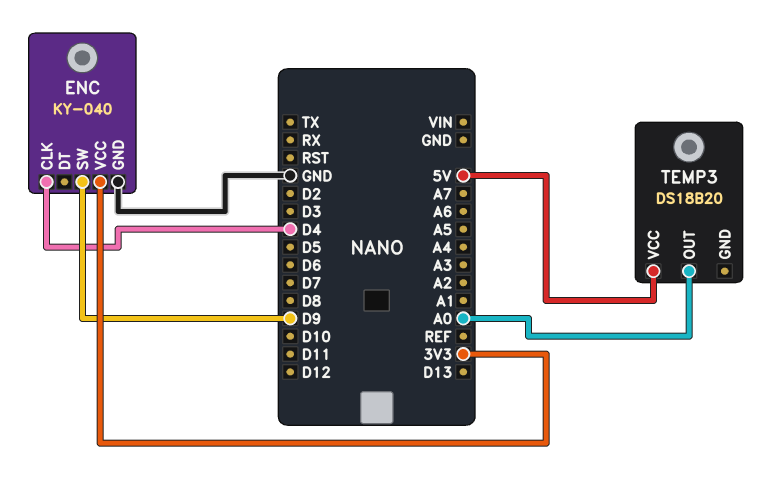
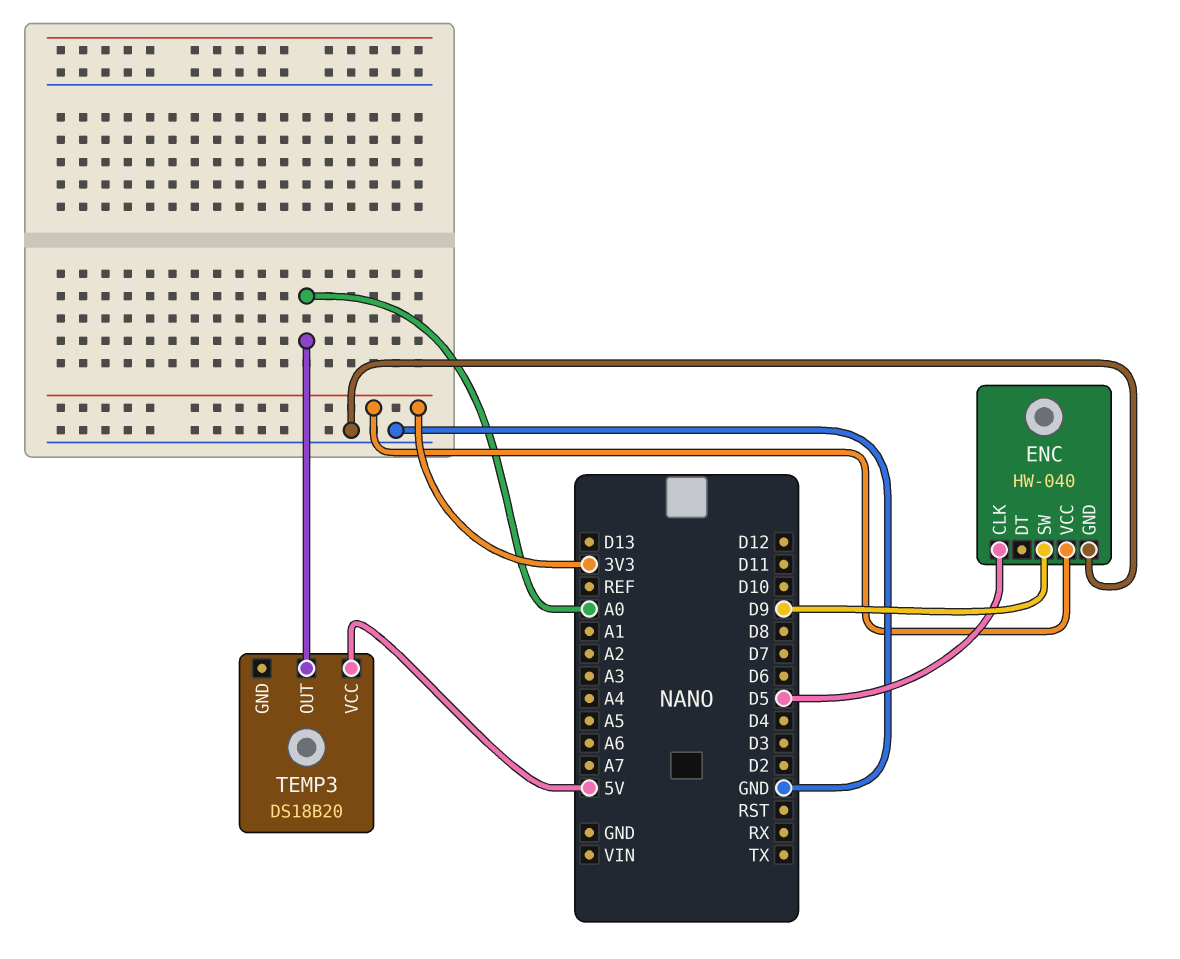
ENC: KY-040 -> HW-040
ENC pin CLK: D4 -> D5

